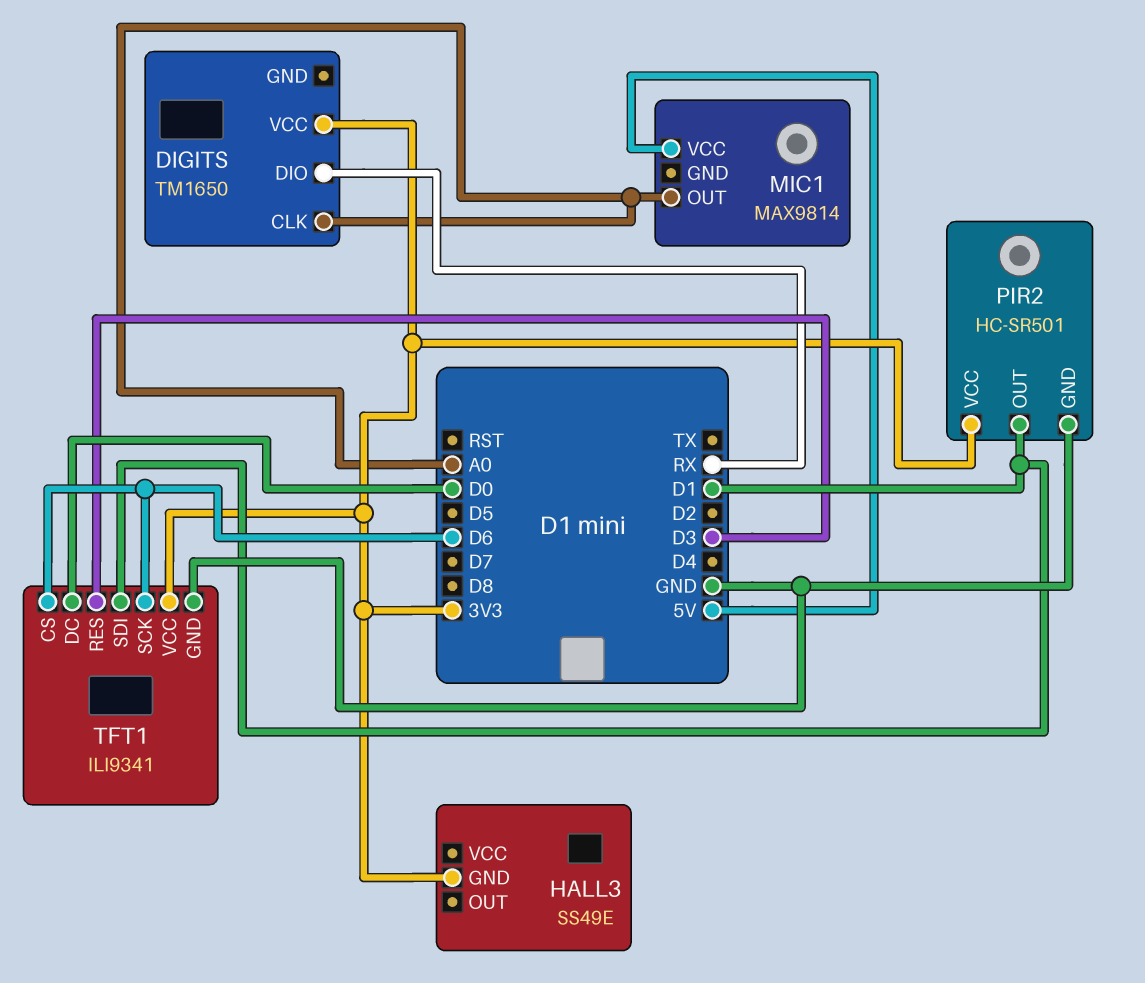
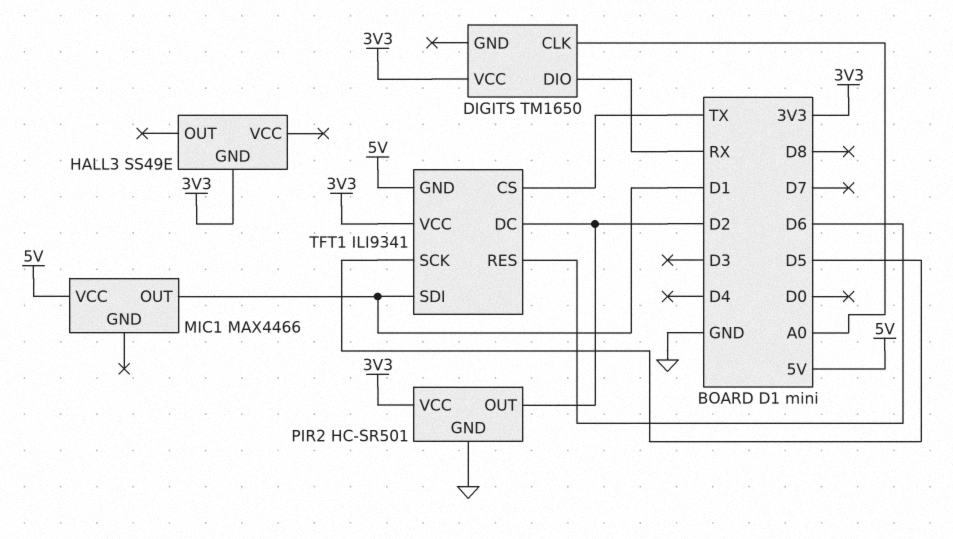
MIC1: MAX9814 -> MAX4466
MIC1 pin OUT: A0 -> D1
PIR2 pin OUT: D1 -> D2
TFT1 pin CS: D6 -> TX
TFT1 pin DC: D0 -> D2
TFT1 pin GND: GND -> 5V
TFT1 pin RES: D3 -> D6
TFT1 pin SCK: D6 -> D5

